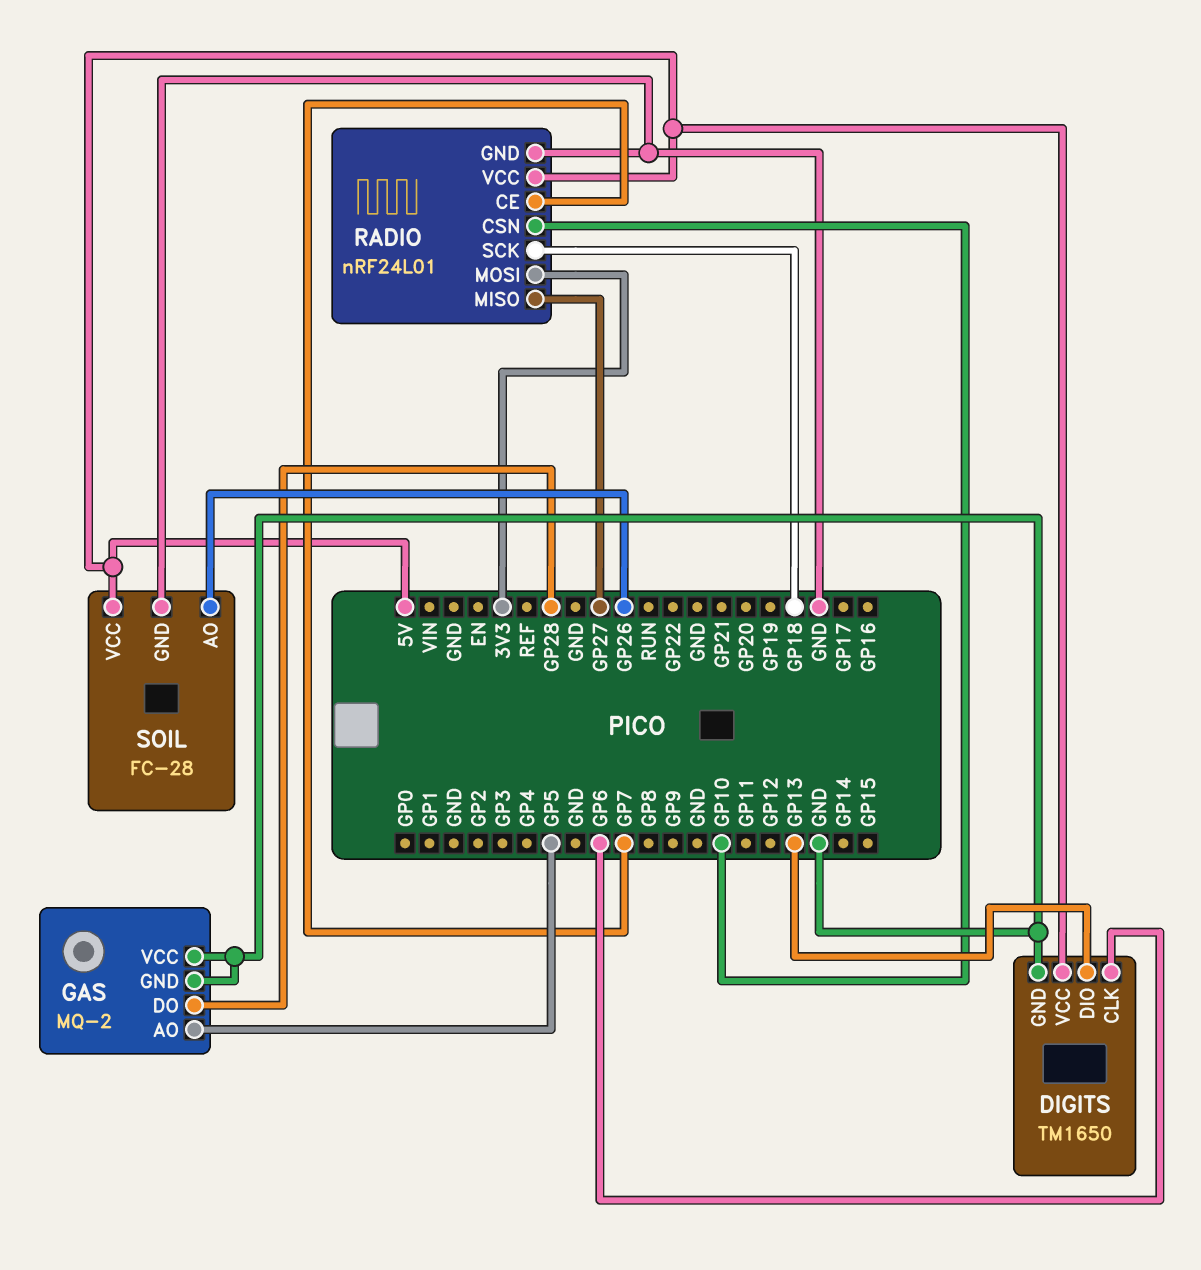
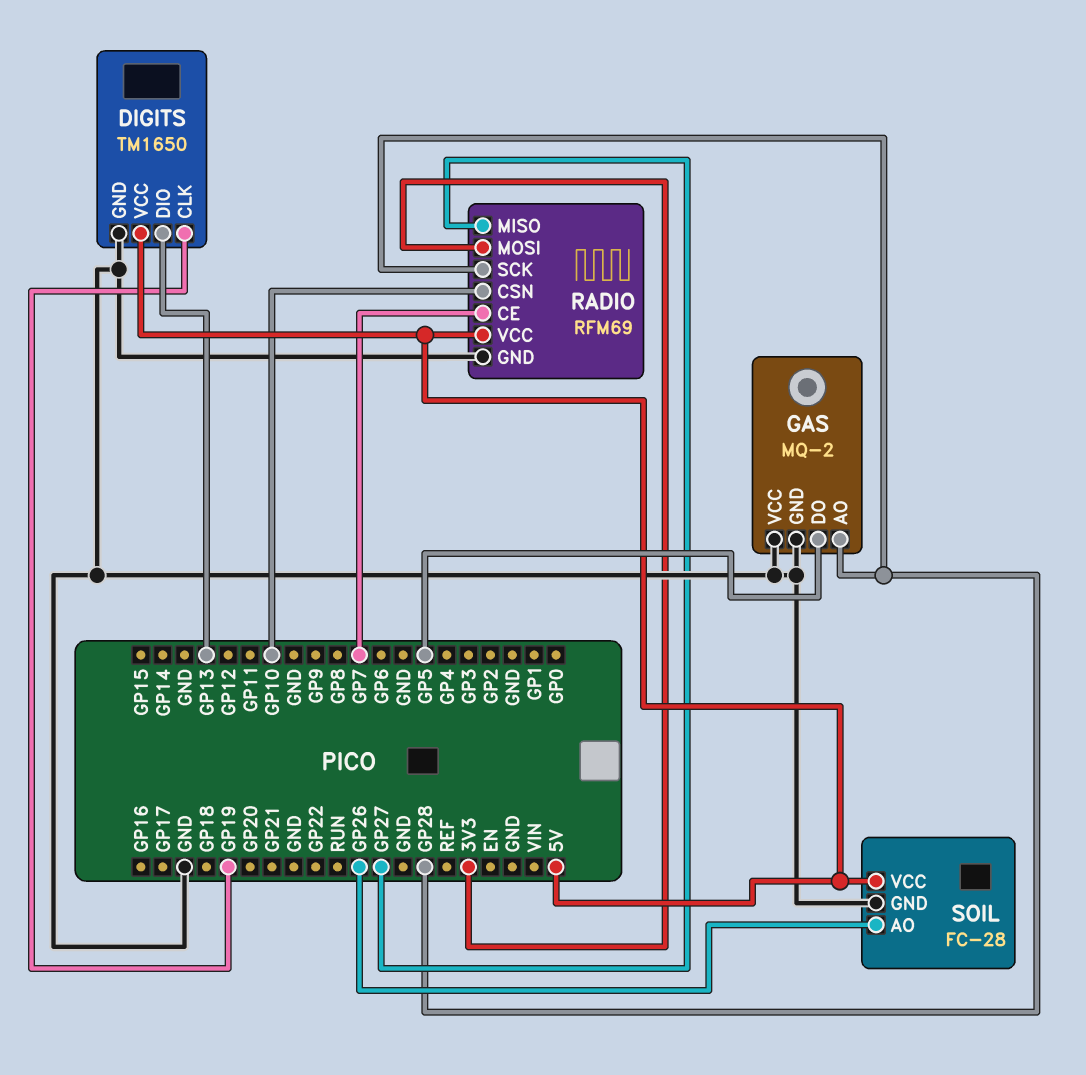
DIGITS pin CLK: GP6 -> GP19
GAS pin AO: GP5 -> GP28
GAS pin DO: GP28 -> GP5
RADIO: nRF24L01 -> RFM69
RADIO pin SCK: GP18 -> GP28

